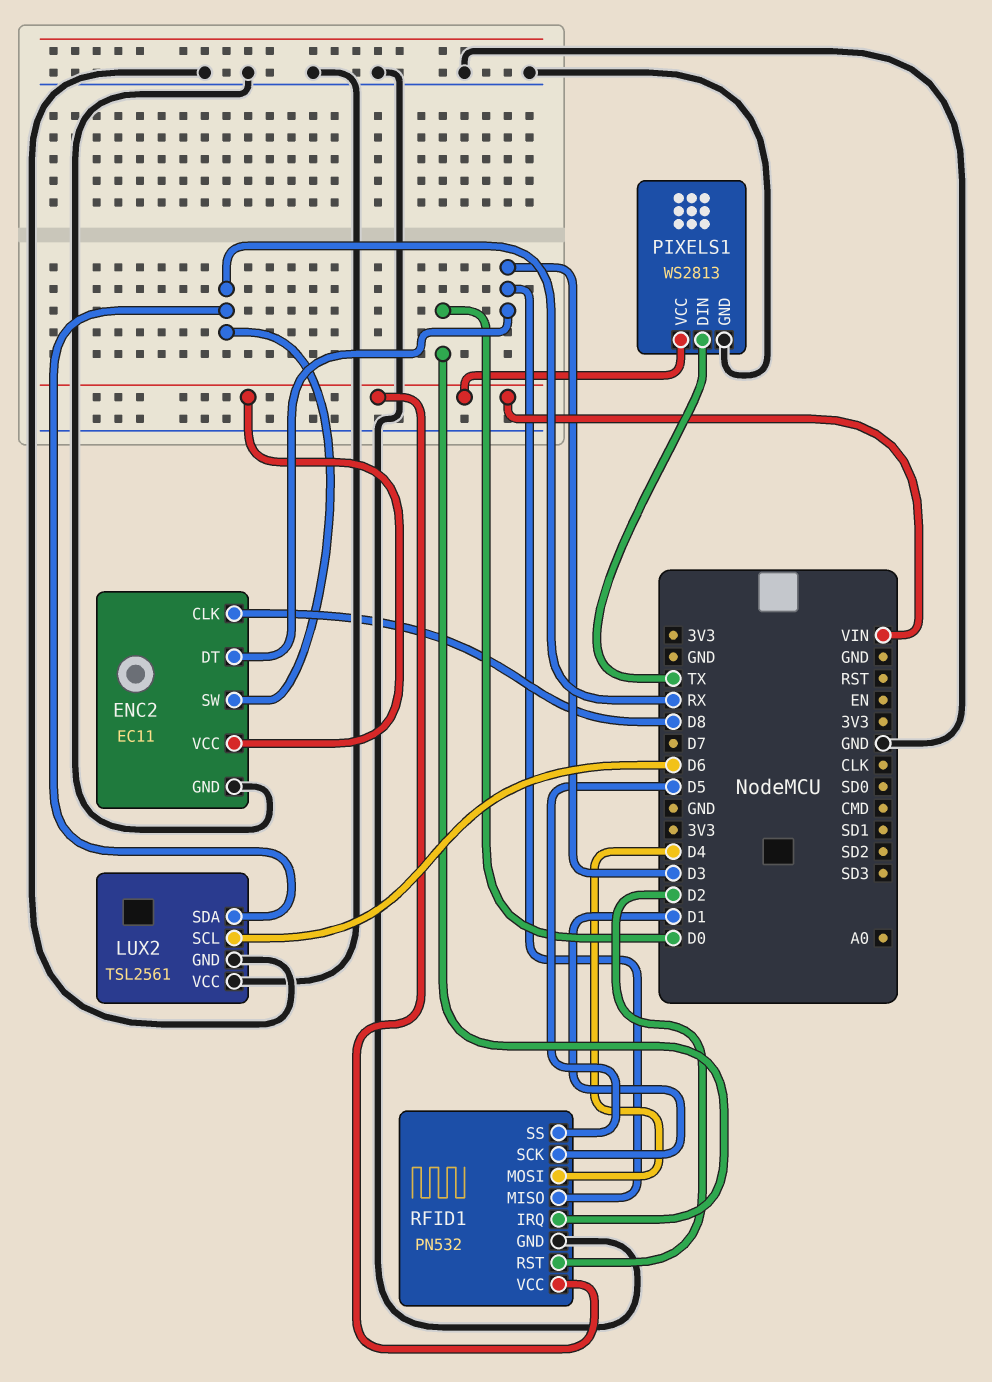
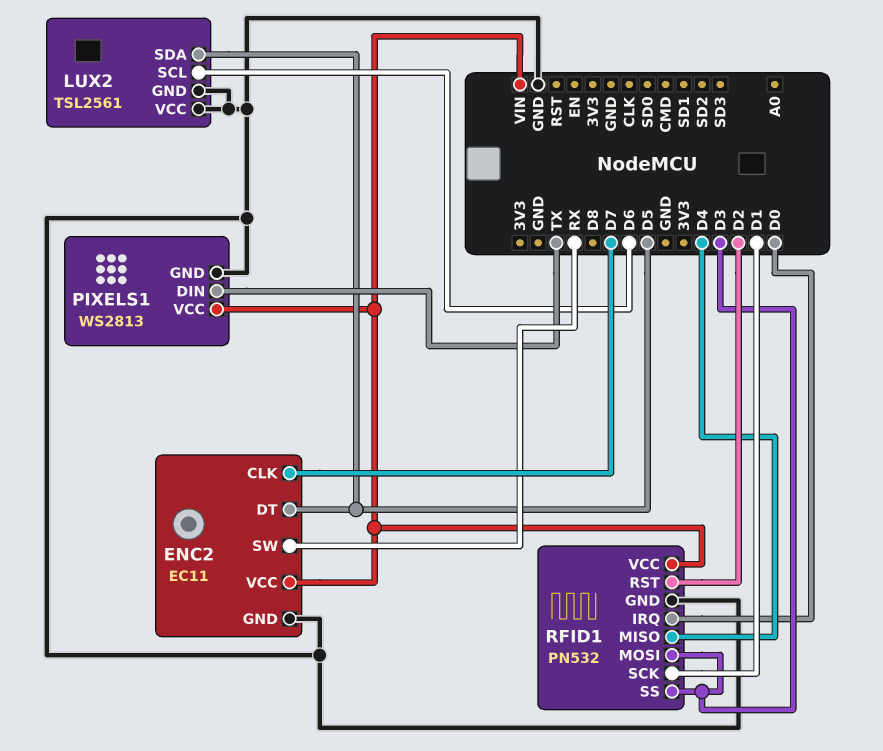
ENC2 pin CLK: D8 -> D7
ENC2 pin DT: D3 -> D5
LUX2 pin SDA: RX -> D5
RFID1 pin MISO: D3 -> D4
RFID1 pin MOSI: D4 -> D3
RFID1 pin SS: D5 -> D3

